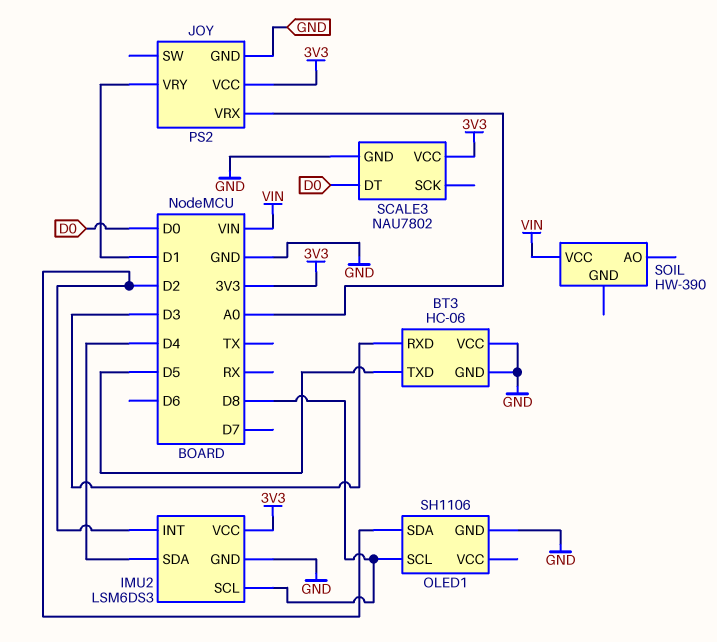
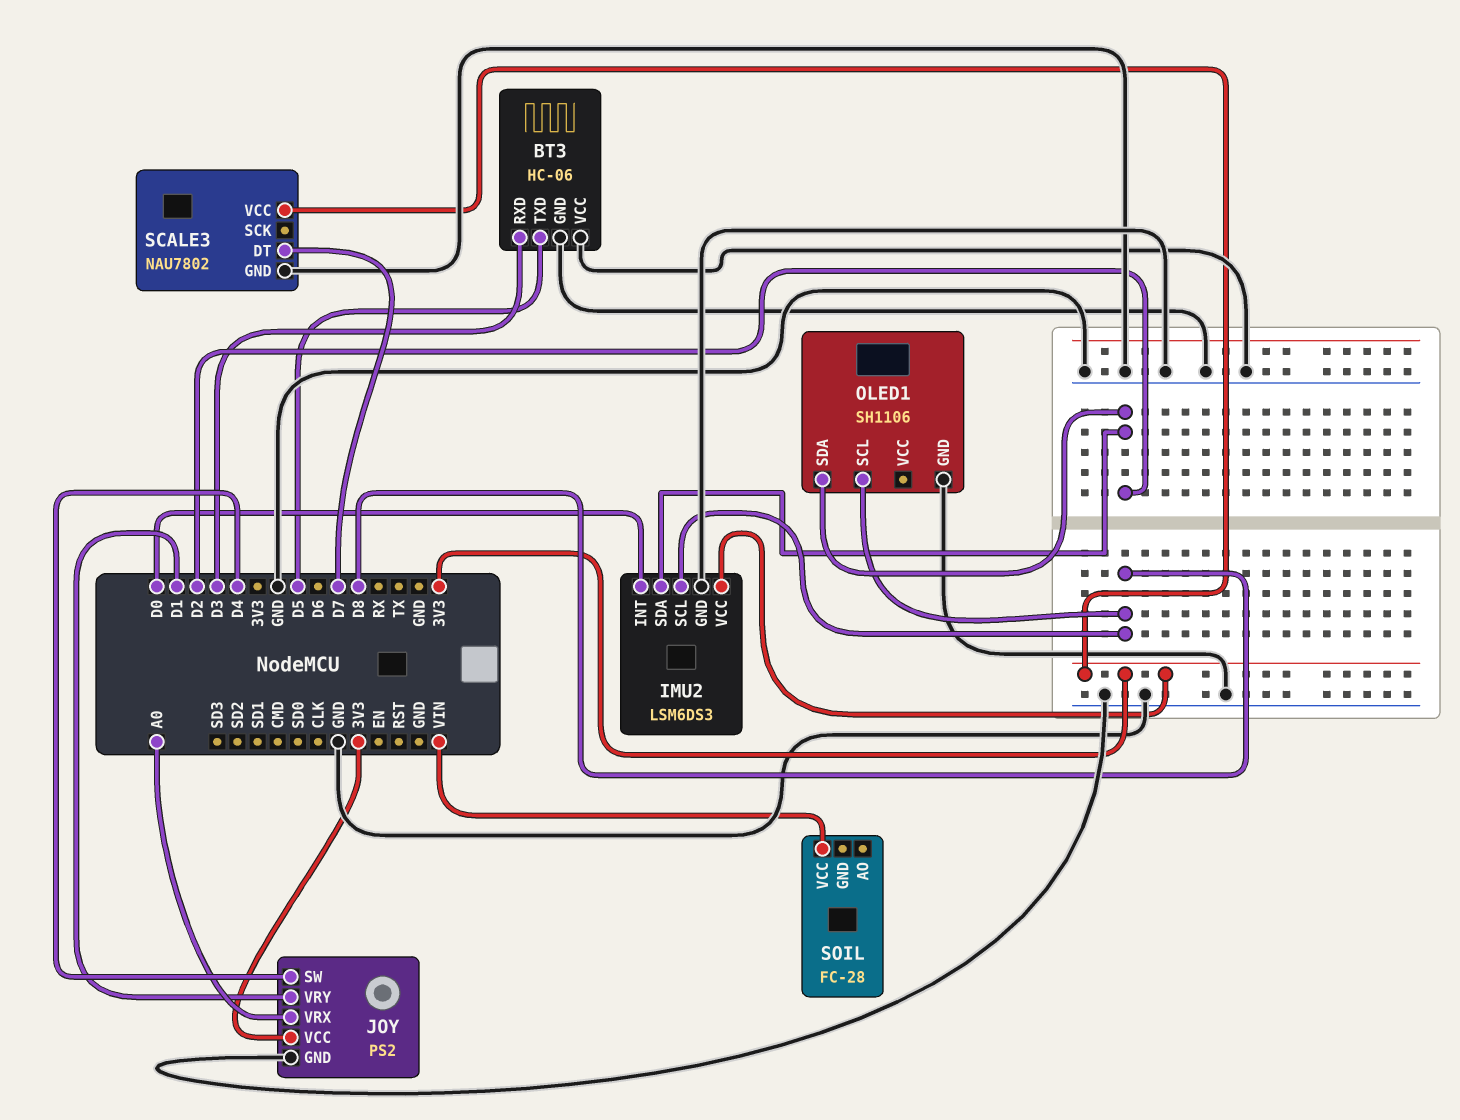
IMU2 pin INT: D2 -> D0
IMU2 pin SDA: D4 -> D2
JOY pin SW: none -> D4
SCALE3 pin DT: D0 -> D7
SOIL: HW-390 -> FC-28

